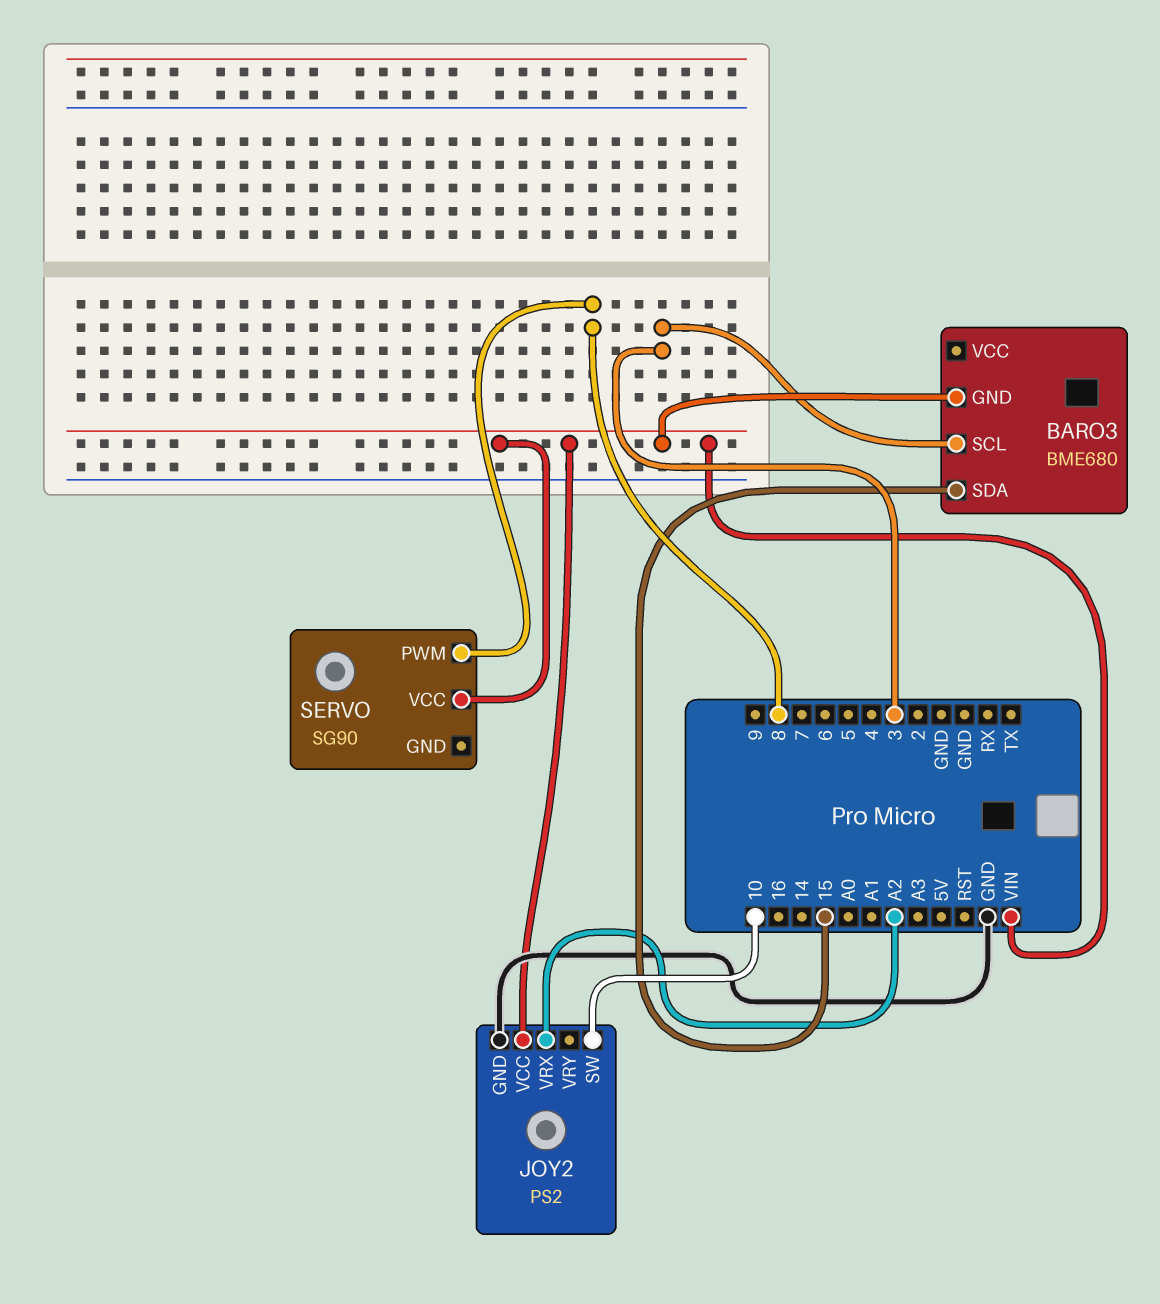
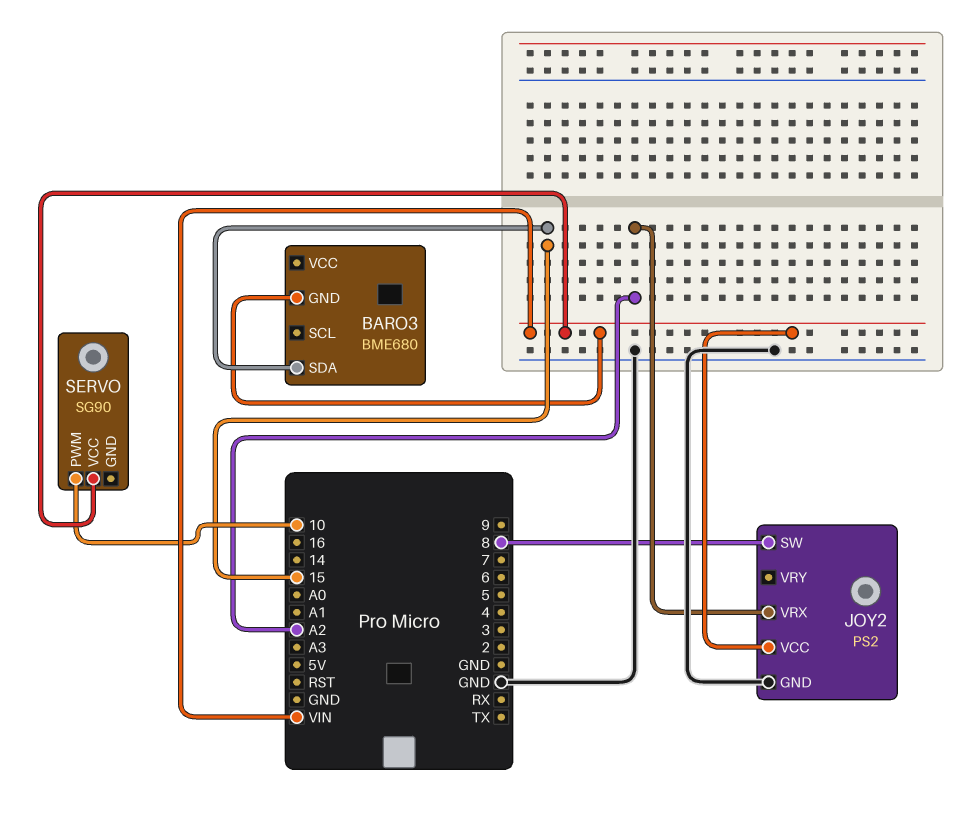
BARO3 pin SCL: 3 -> none
JOY2 pin SW: 10 -> 8
SERVO pin PWM: 8 -> 10

